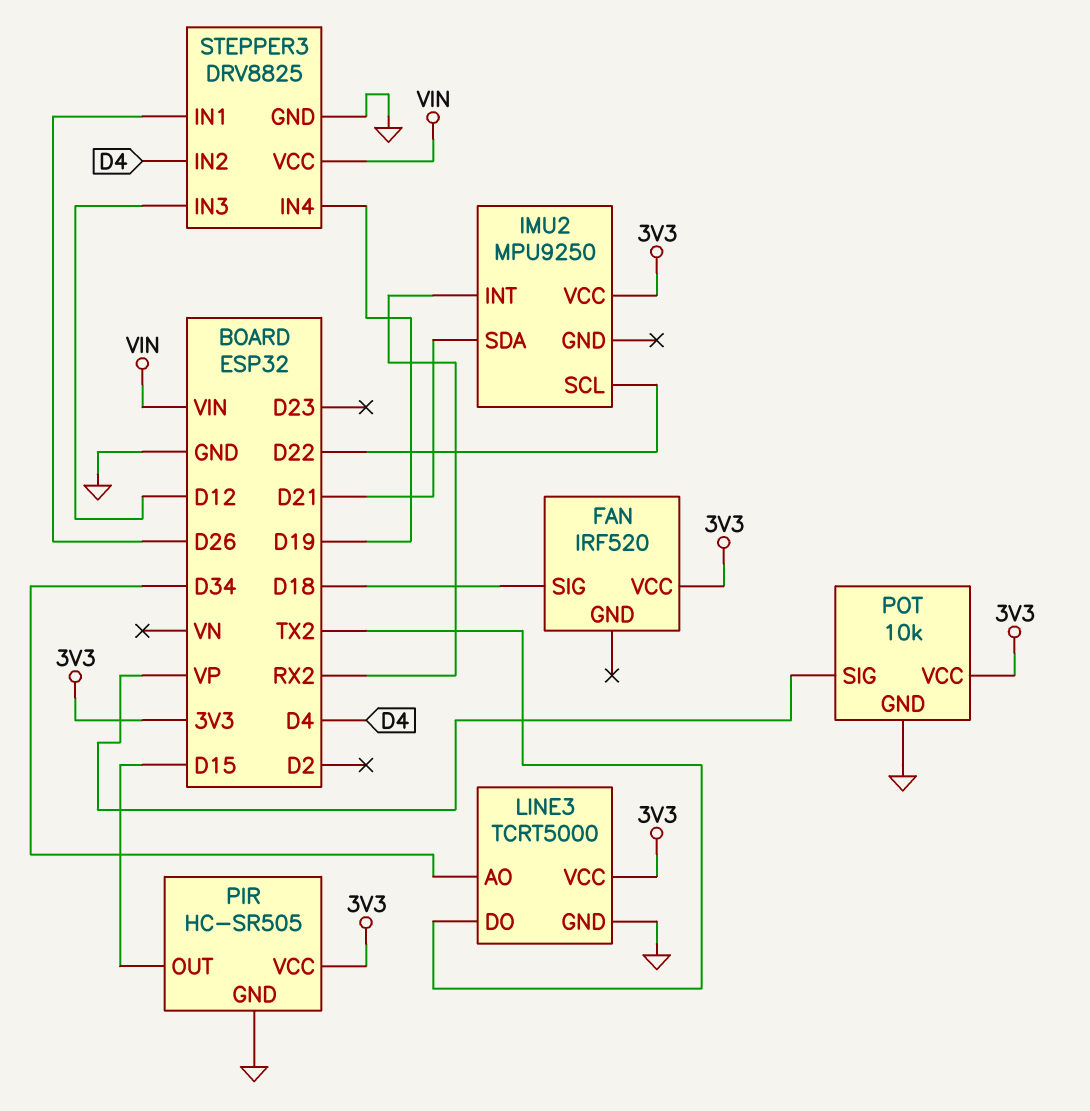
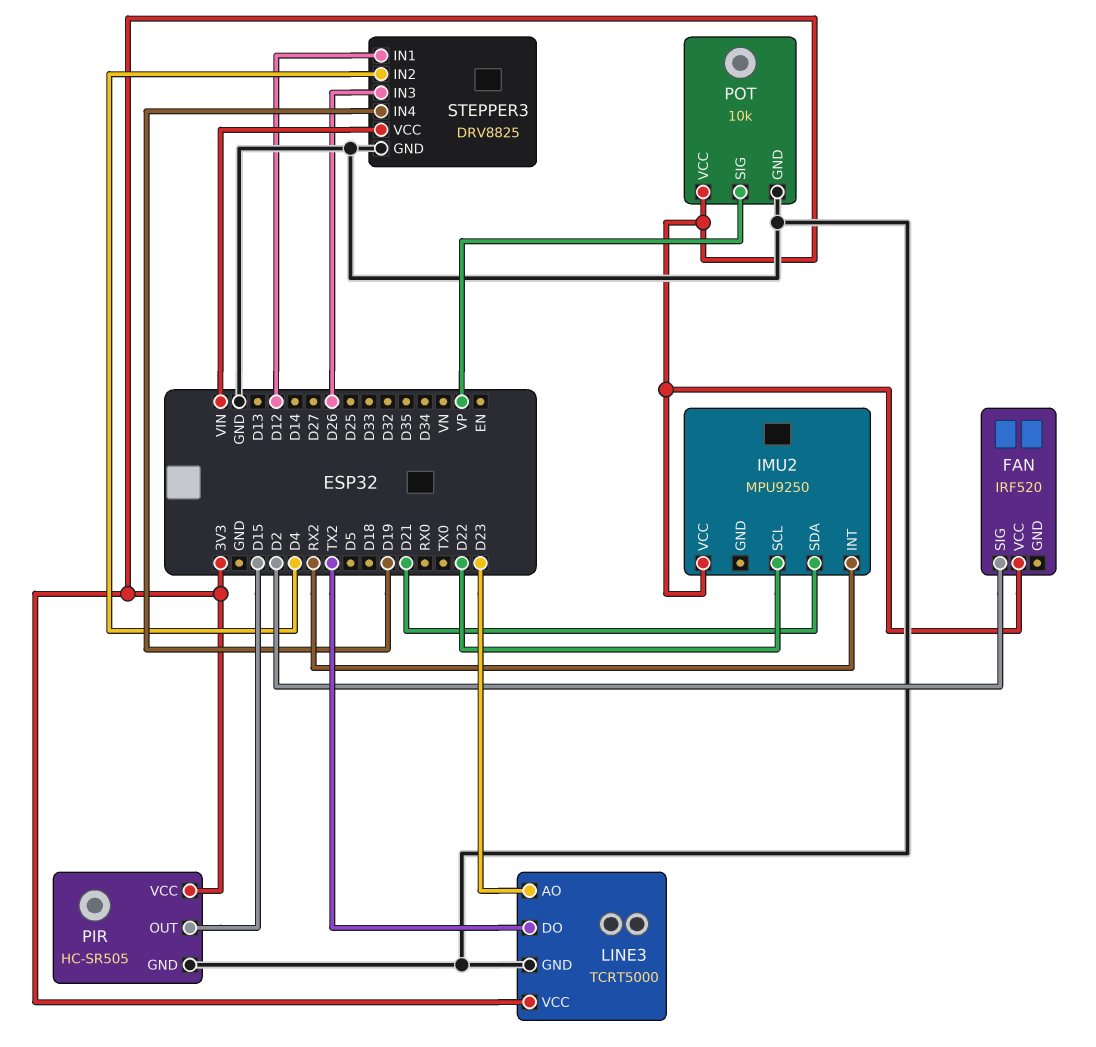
FAN pin SIG: D18 -> D2
LINE3 pin AO: D34 -> D23
STEPPER3 pin IN1: D26 -> D12
STEPPER3 pin IN3: D12 -> D26

